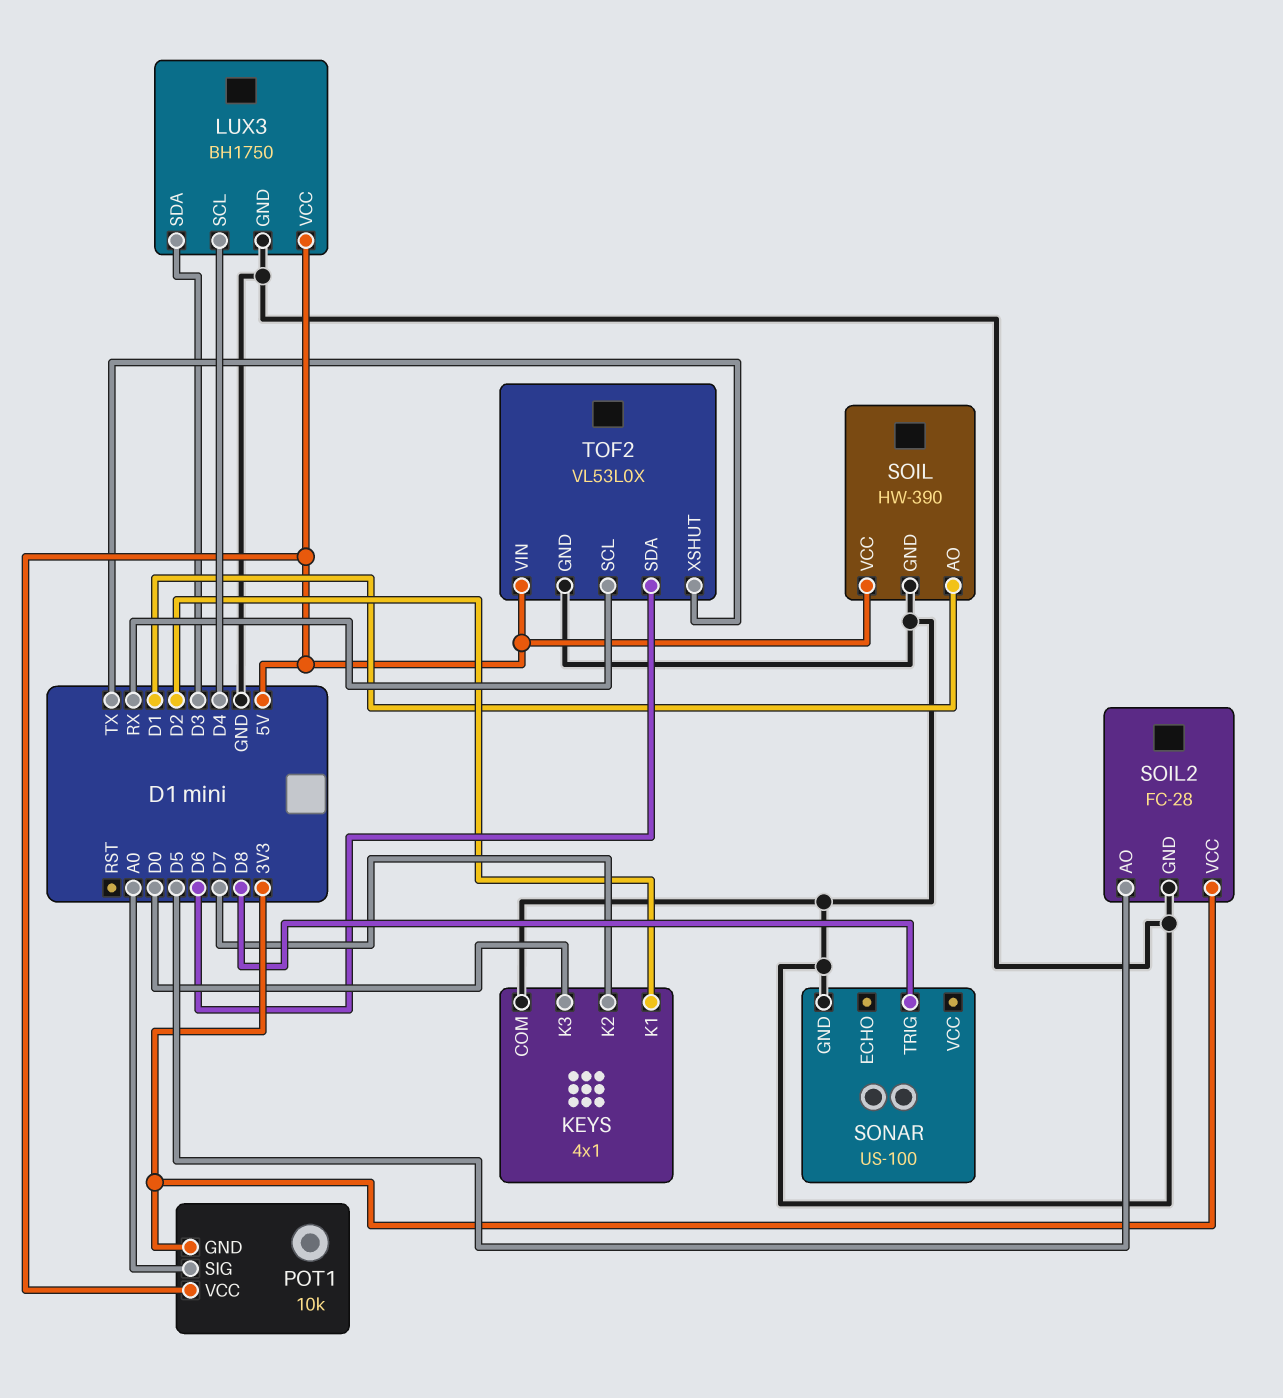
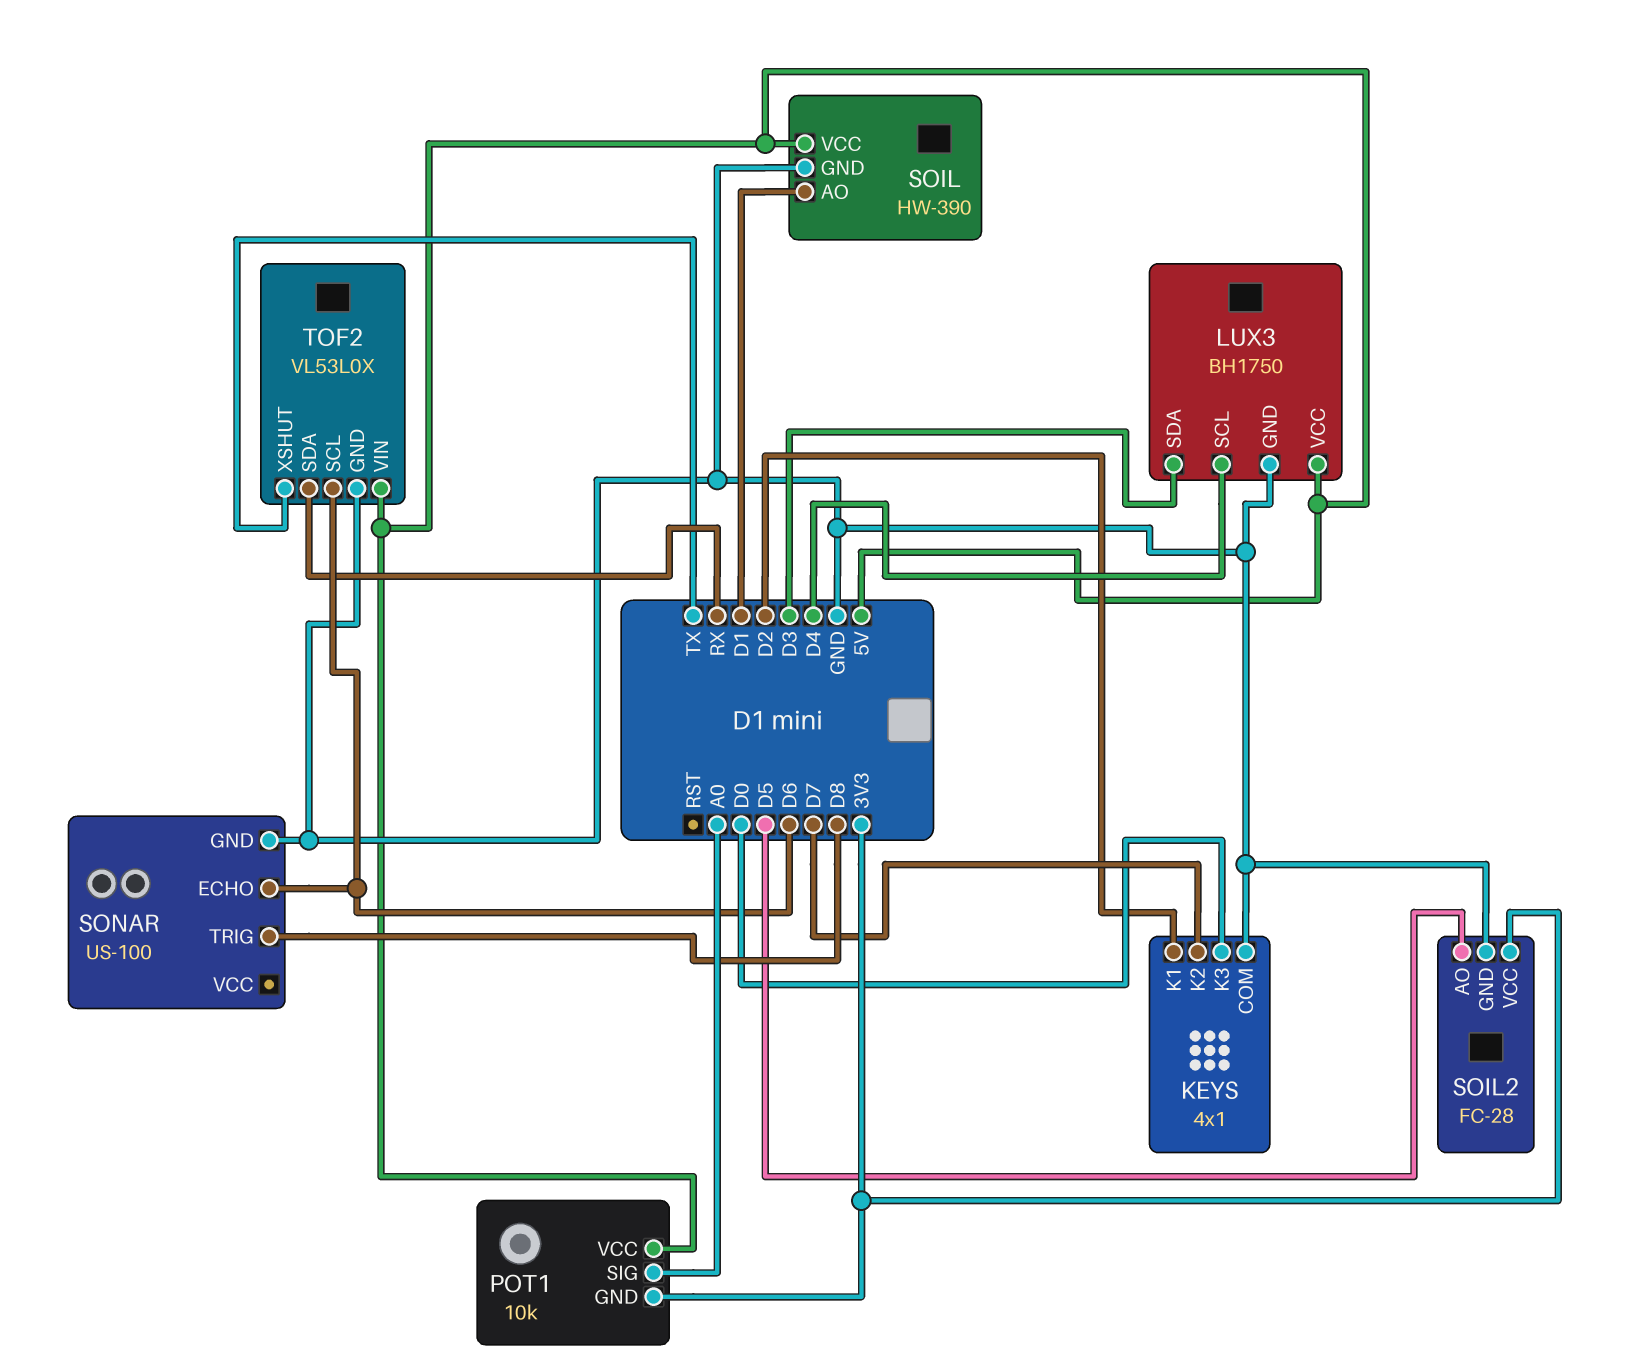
SONAR pin ECHO: none -> D6
TOF2 pin SCL: RX -> D6
TOF2 pin SDA: D6 -> RX

